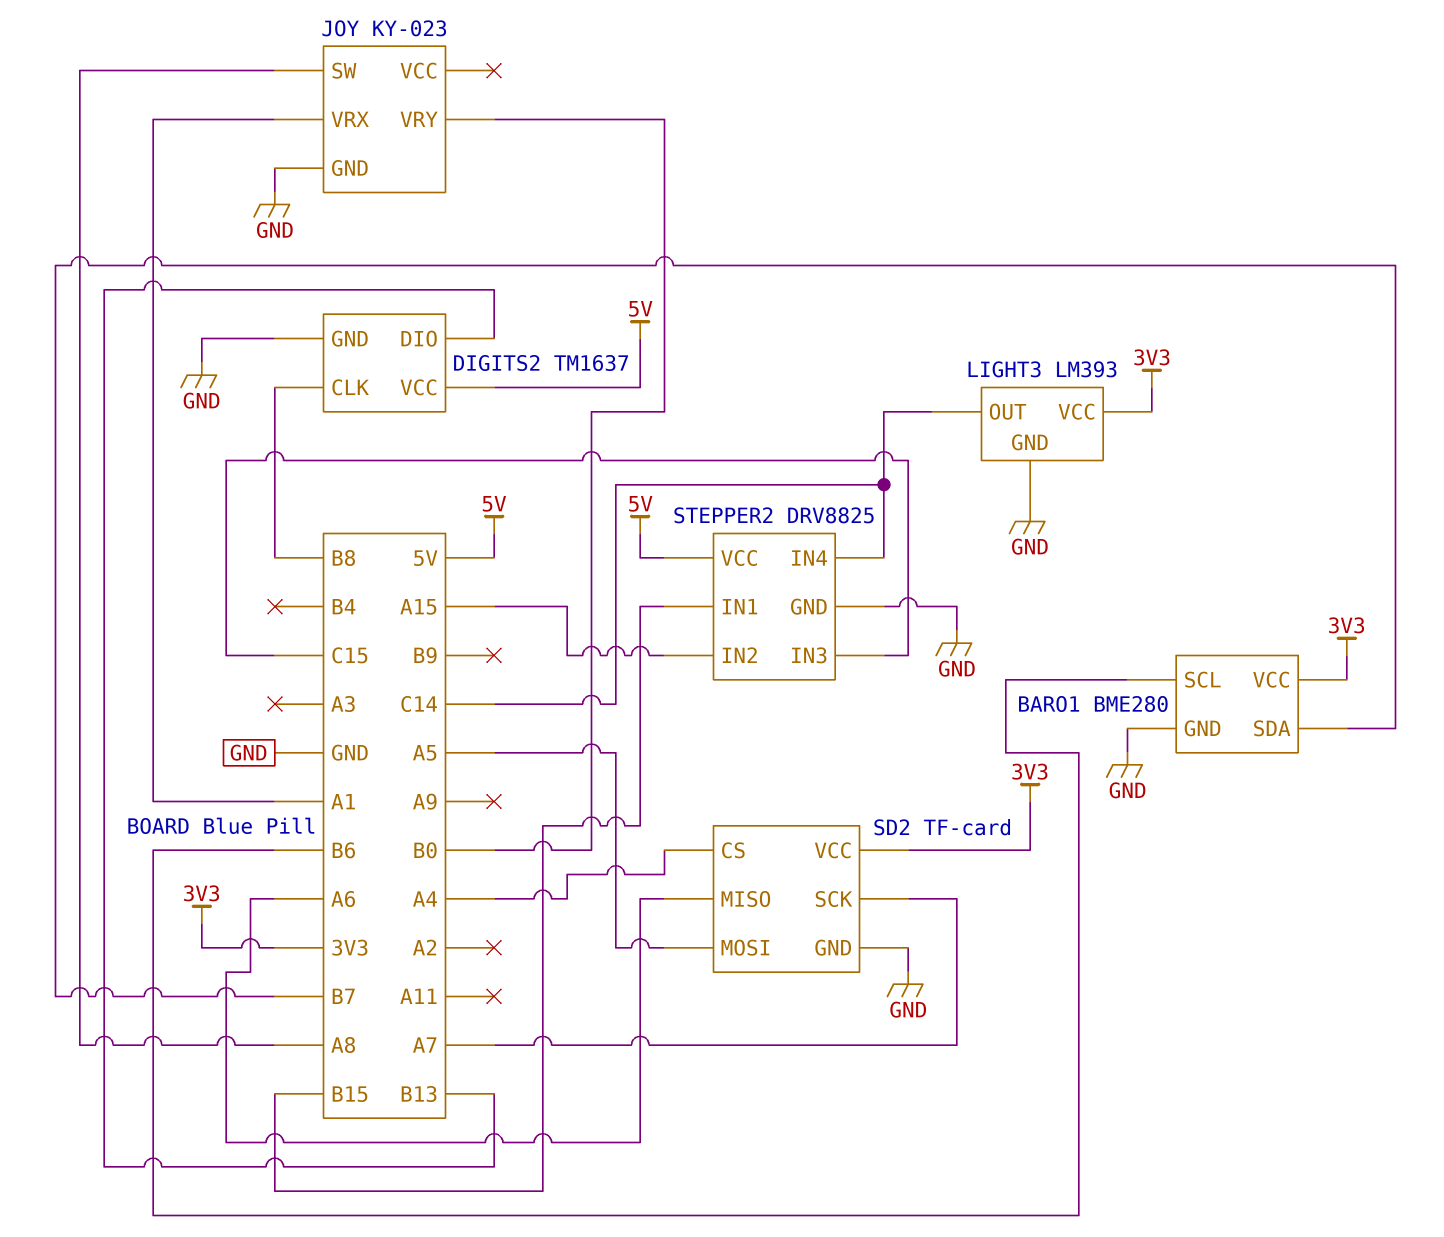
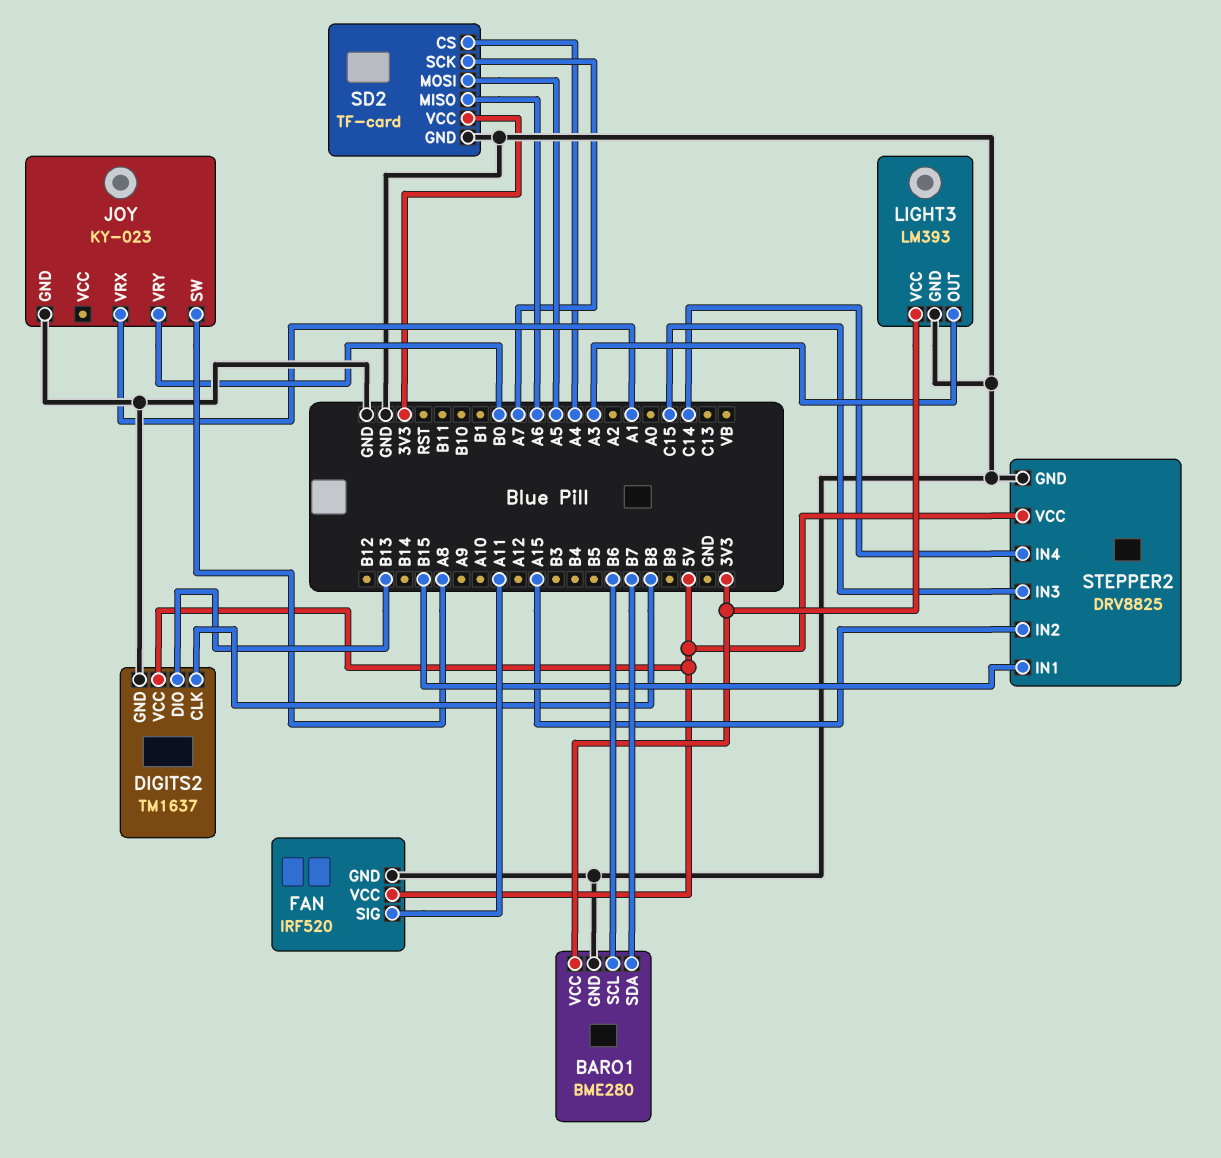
FAN: none -> IRF520
FAN pin GND: none -> GND
FAN pin SIG: none -> A11
FAN pin VCC: none -> 5V
LIGHT3 pin OUT: C14 -> A3

